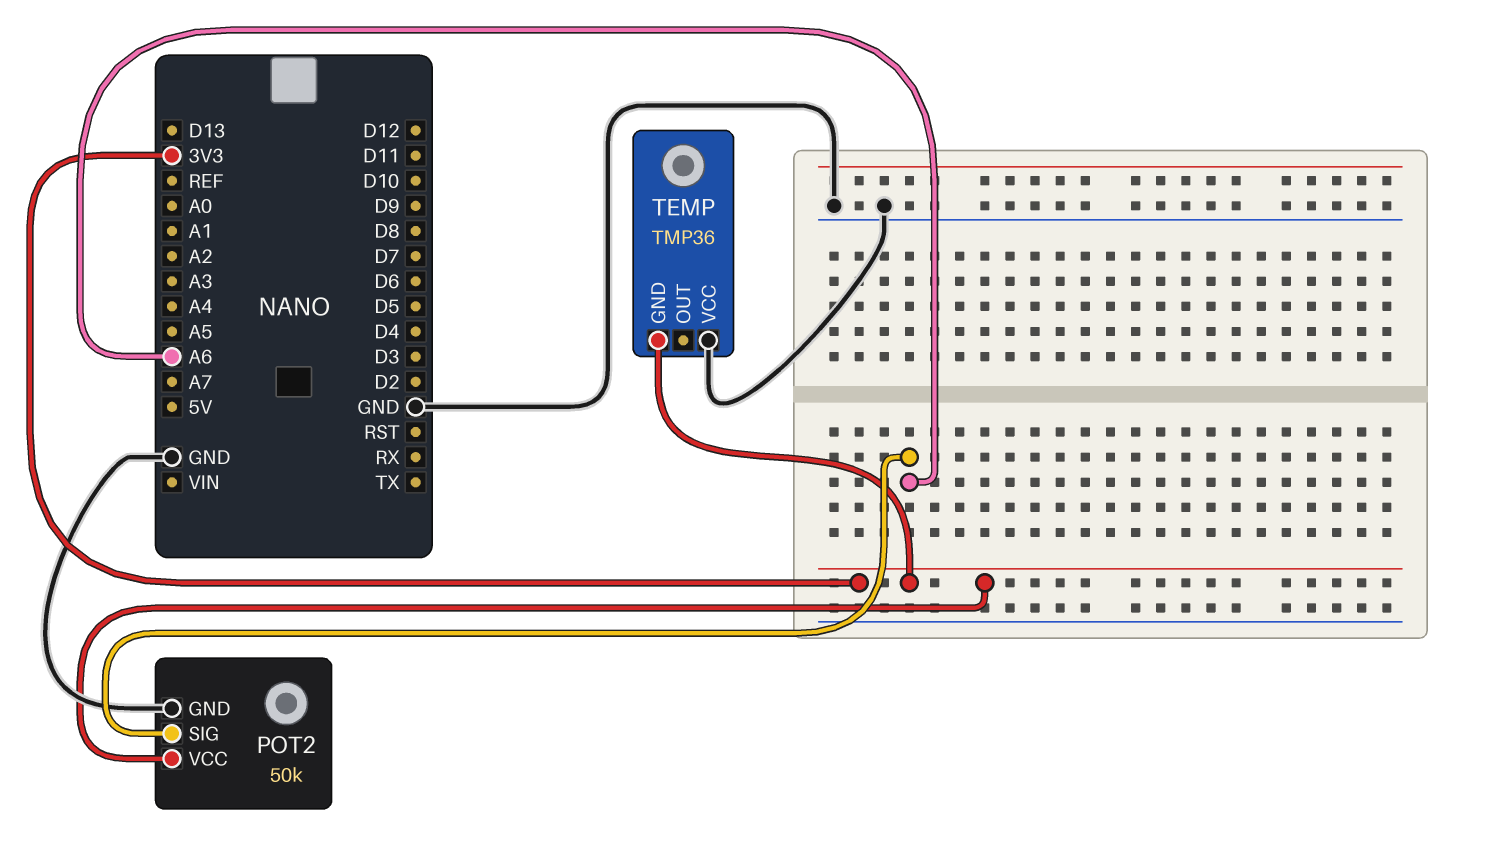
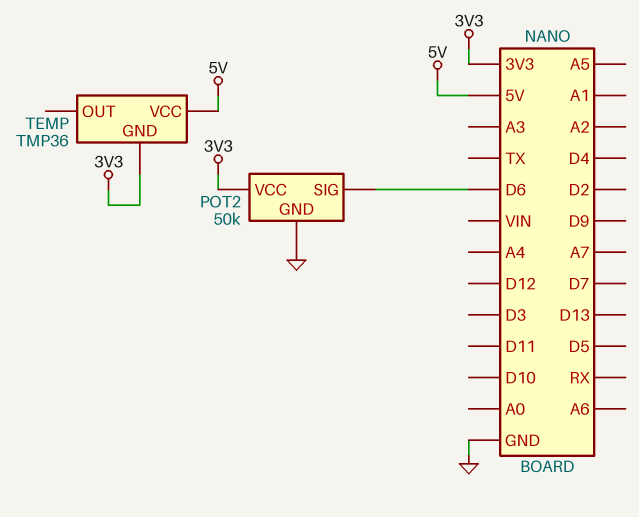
POT2 pin SIG: A6 -> D6
TEMP pin VCC: GND -> 5V

